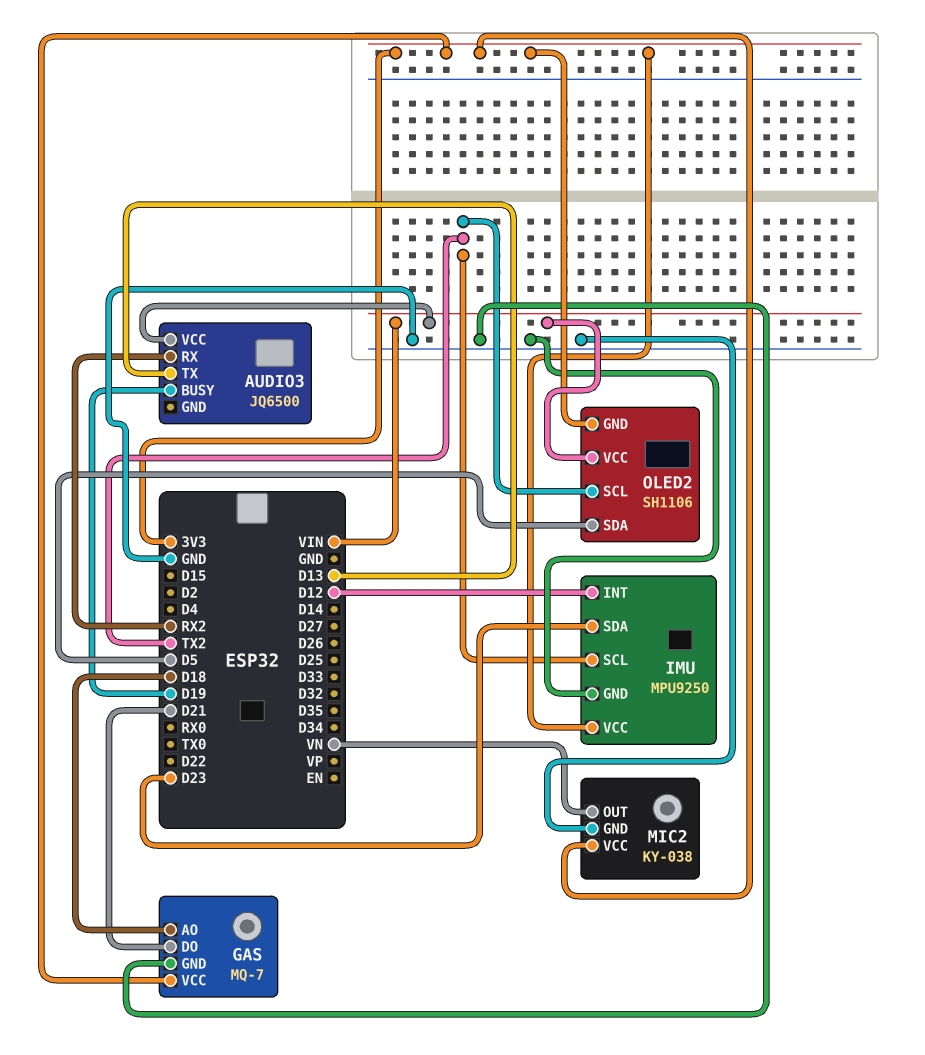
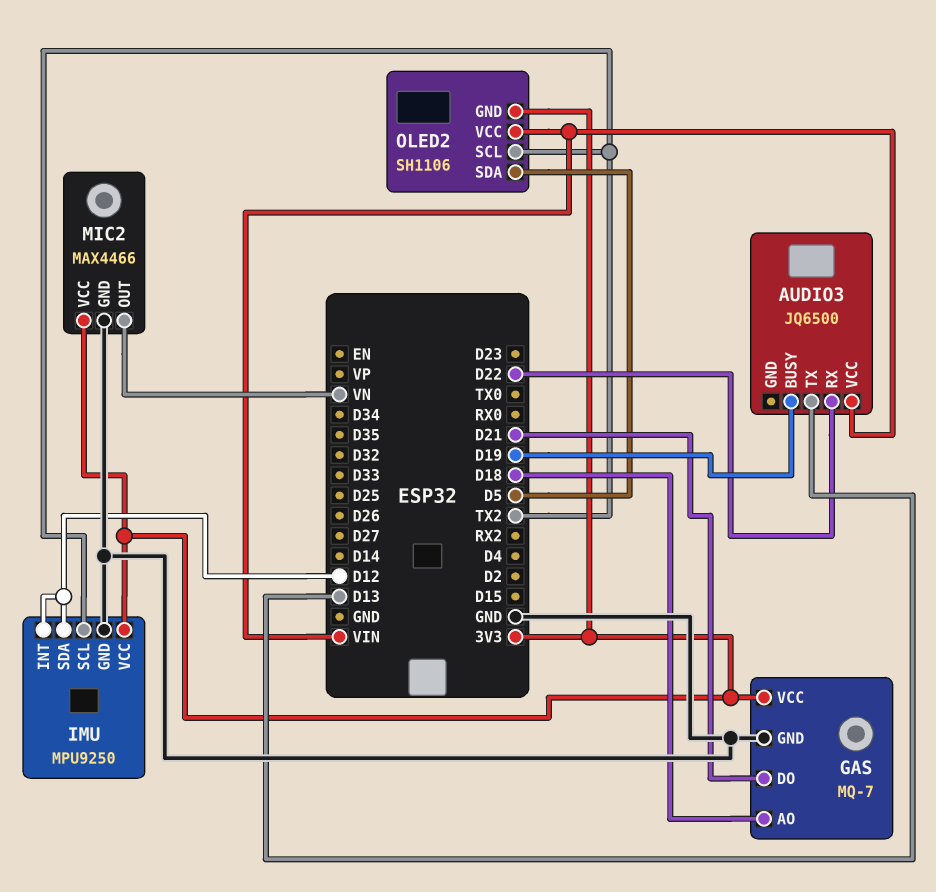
AUDIO3 pin RX: RX2 -> D22
IMU pin SDA: D23 -> D12
MIC2: KY-038 -> MAX4466

